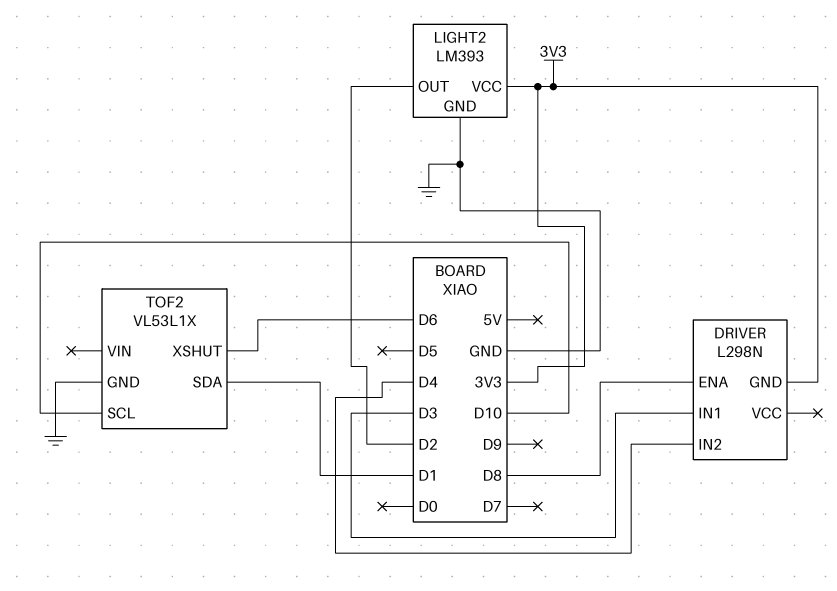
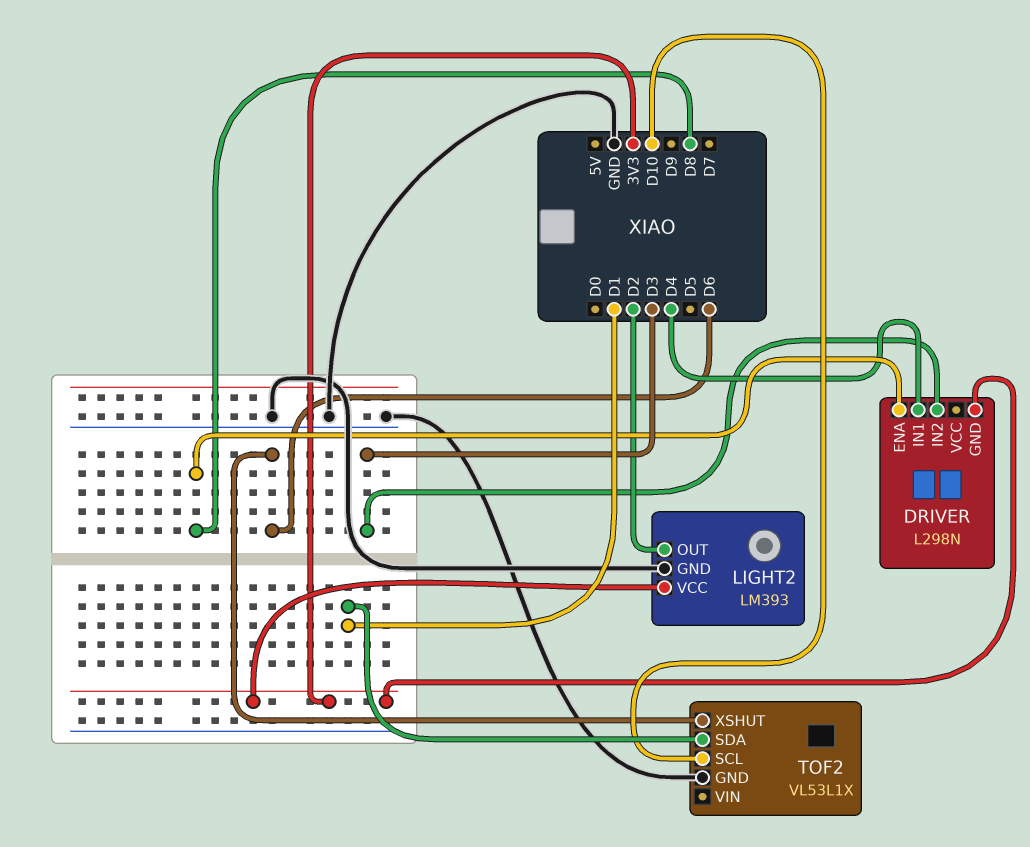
DRIVER pin IN1: D3 -> D4
DRIVER pin IN2: D4 -> D3

